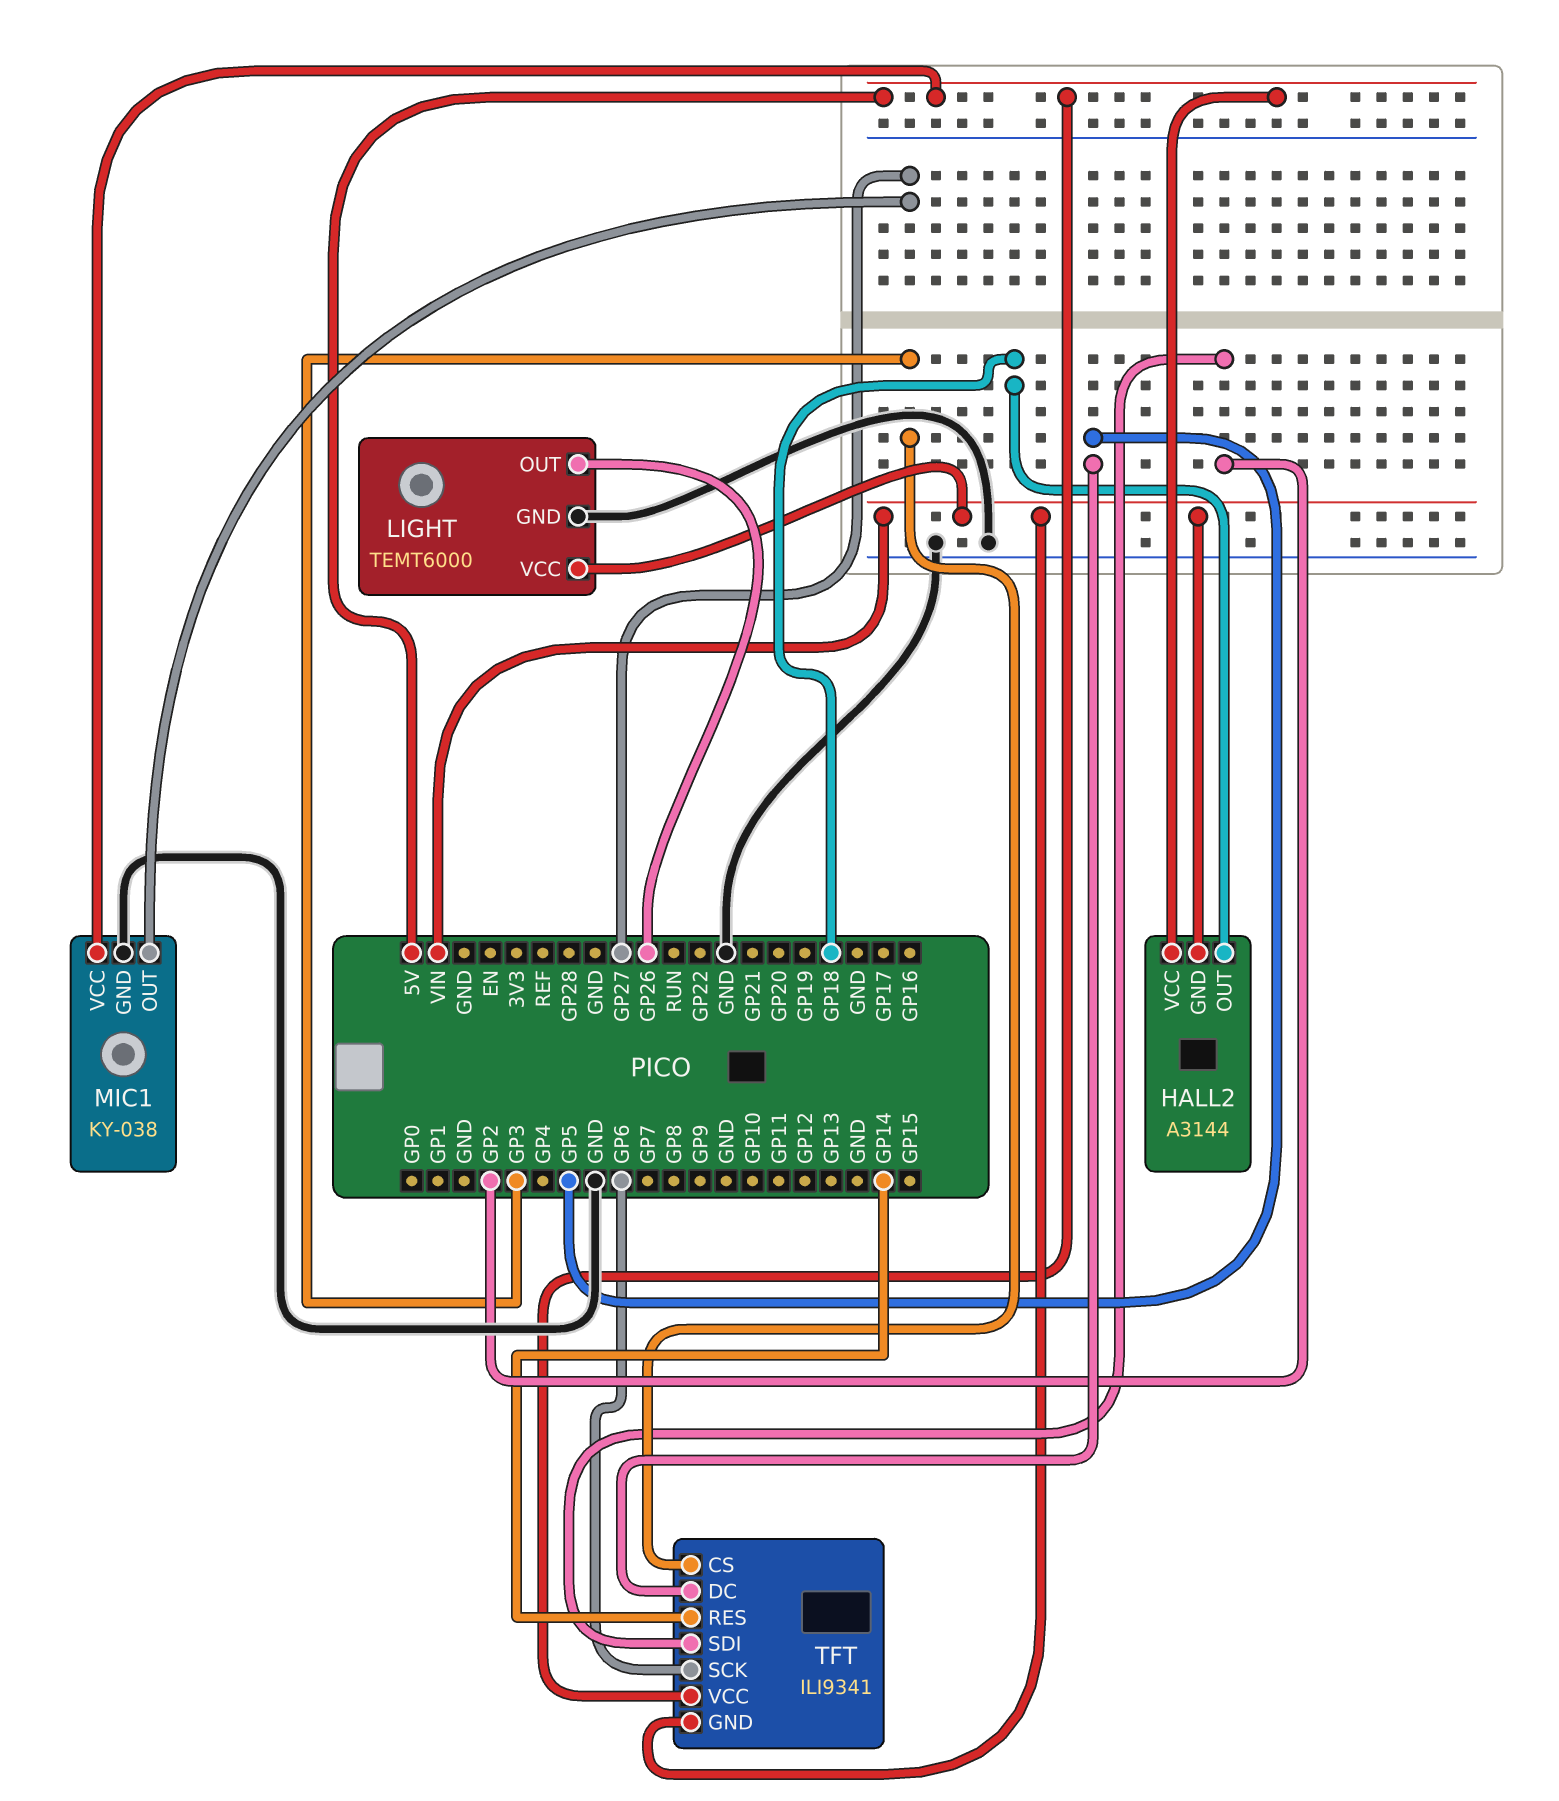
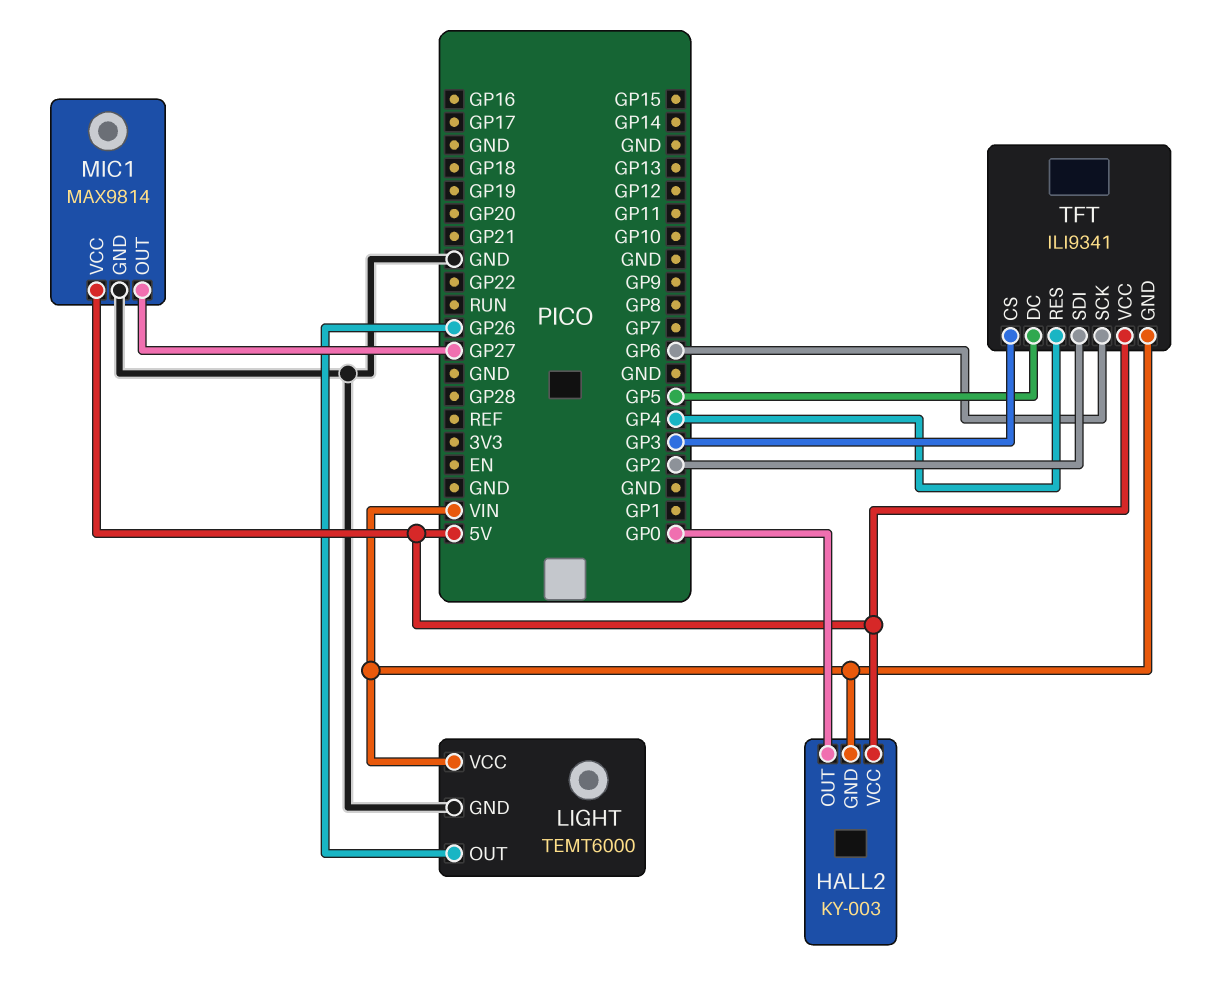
HALL2: A3144 -> KY-003
HALL2 pin OUT: GP18 -> GP0
MIC1: KY-038 -> MAX9814
TFT pin RES: GP14 -> GP4

